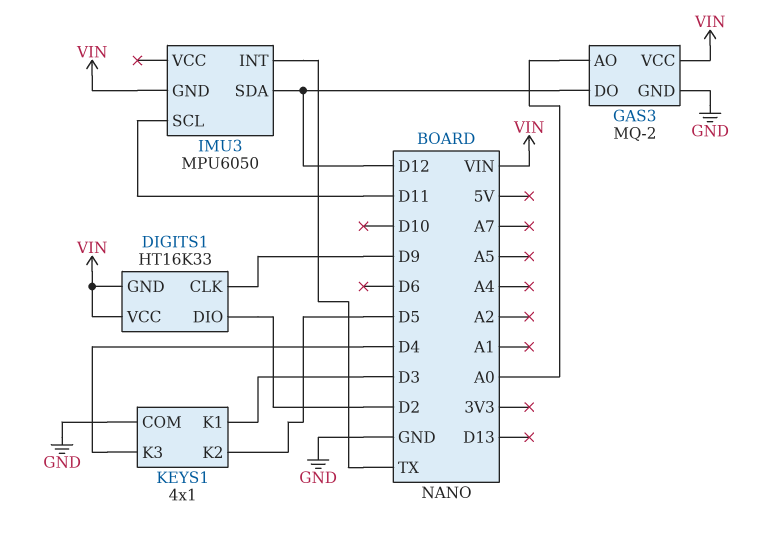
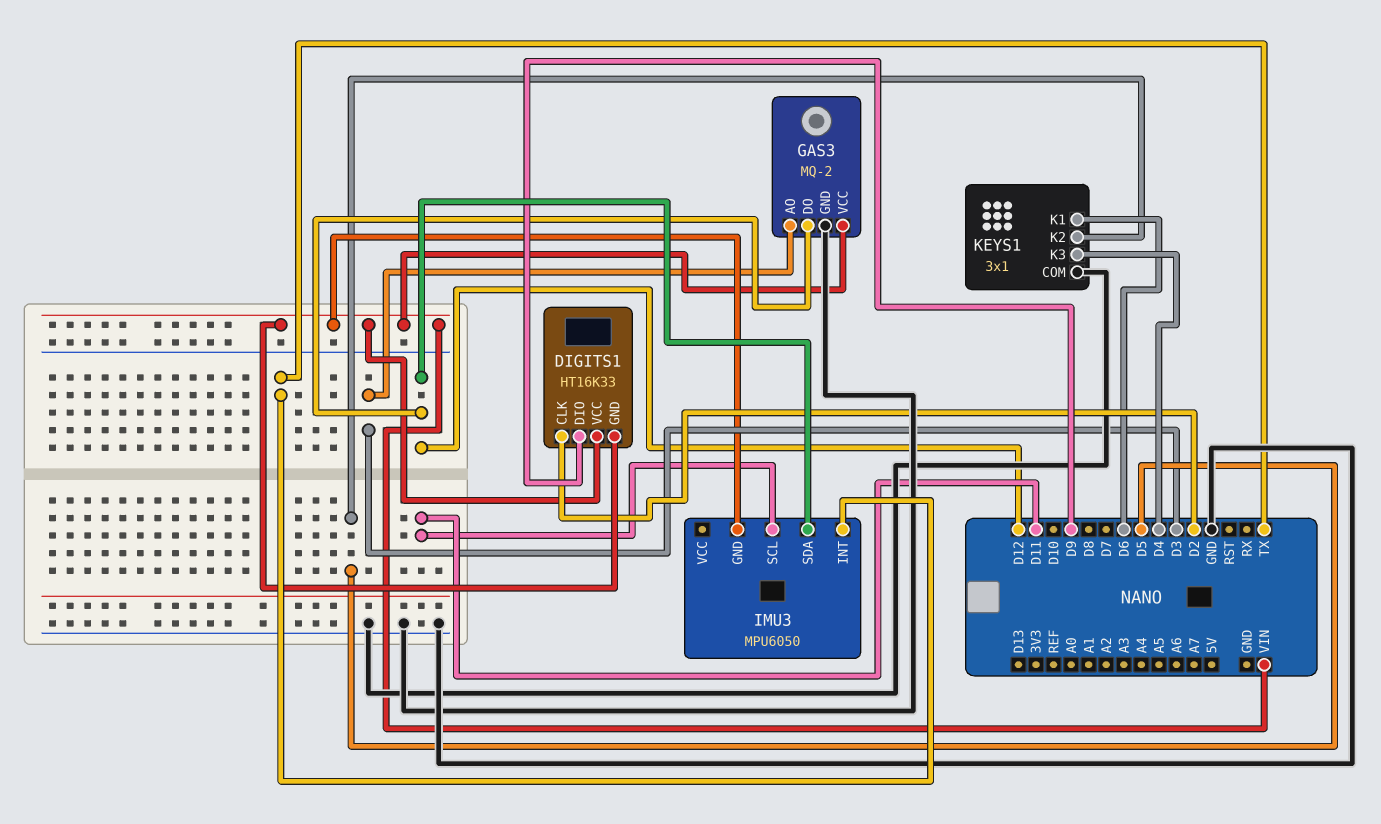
DIGITS1 pin CLK: D9 -> D2
DIGITS1 pin DIO: D2 -> D9
GAS3 pin AO: A0 -> D3
KEYS1: 4x1 -> 3x1
KEYS1 pin K1: D3 -> D6

